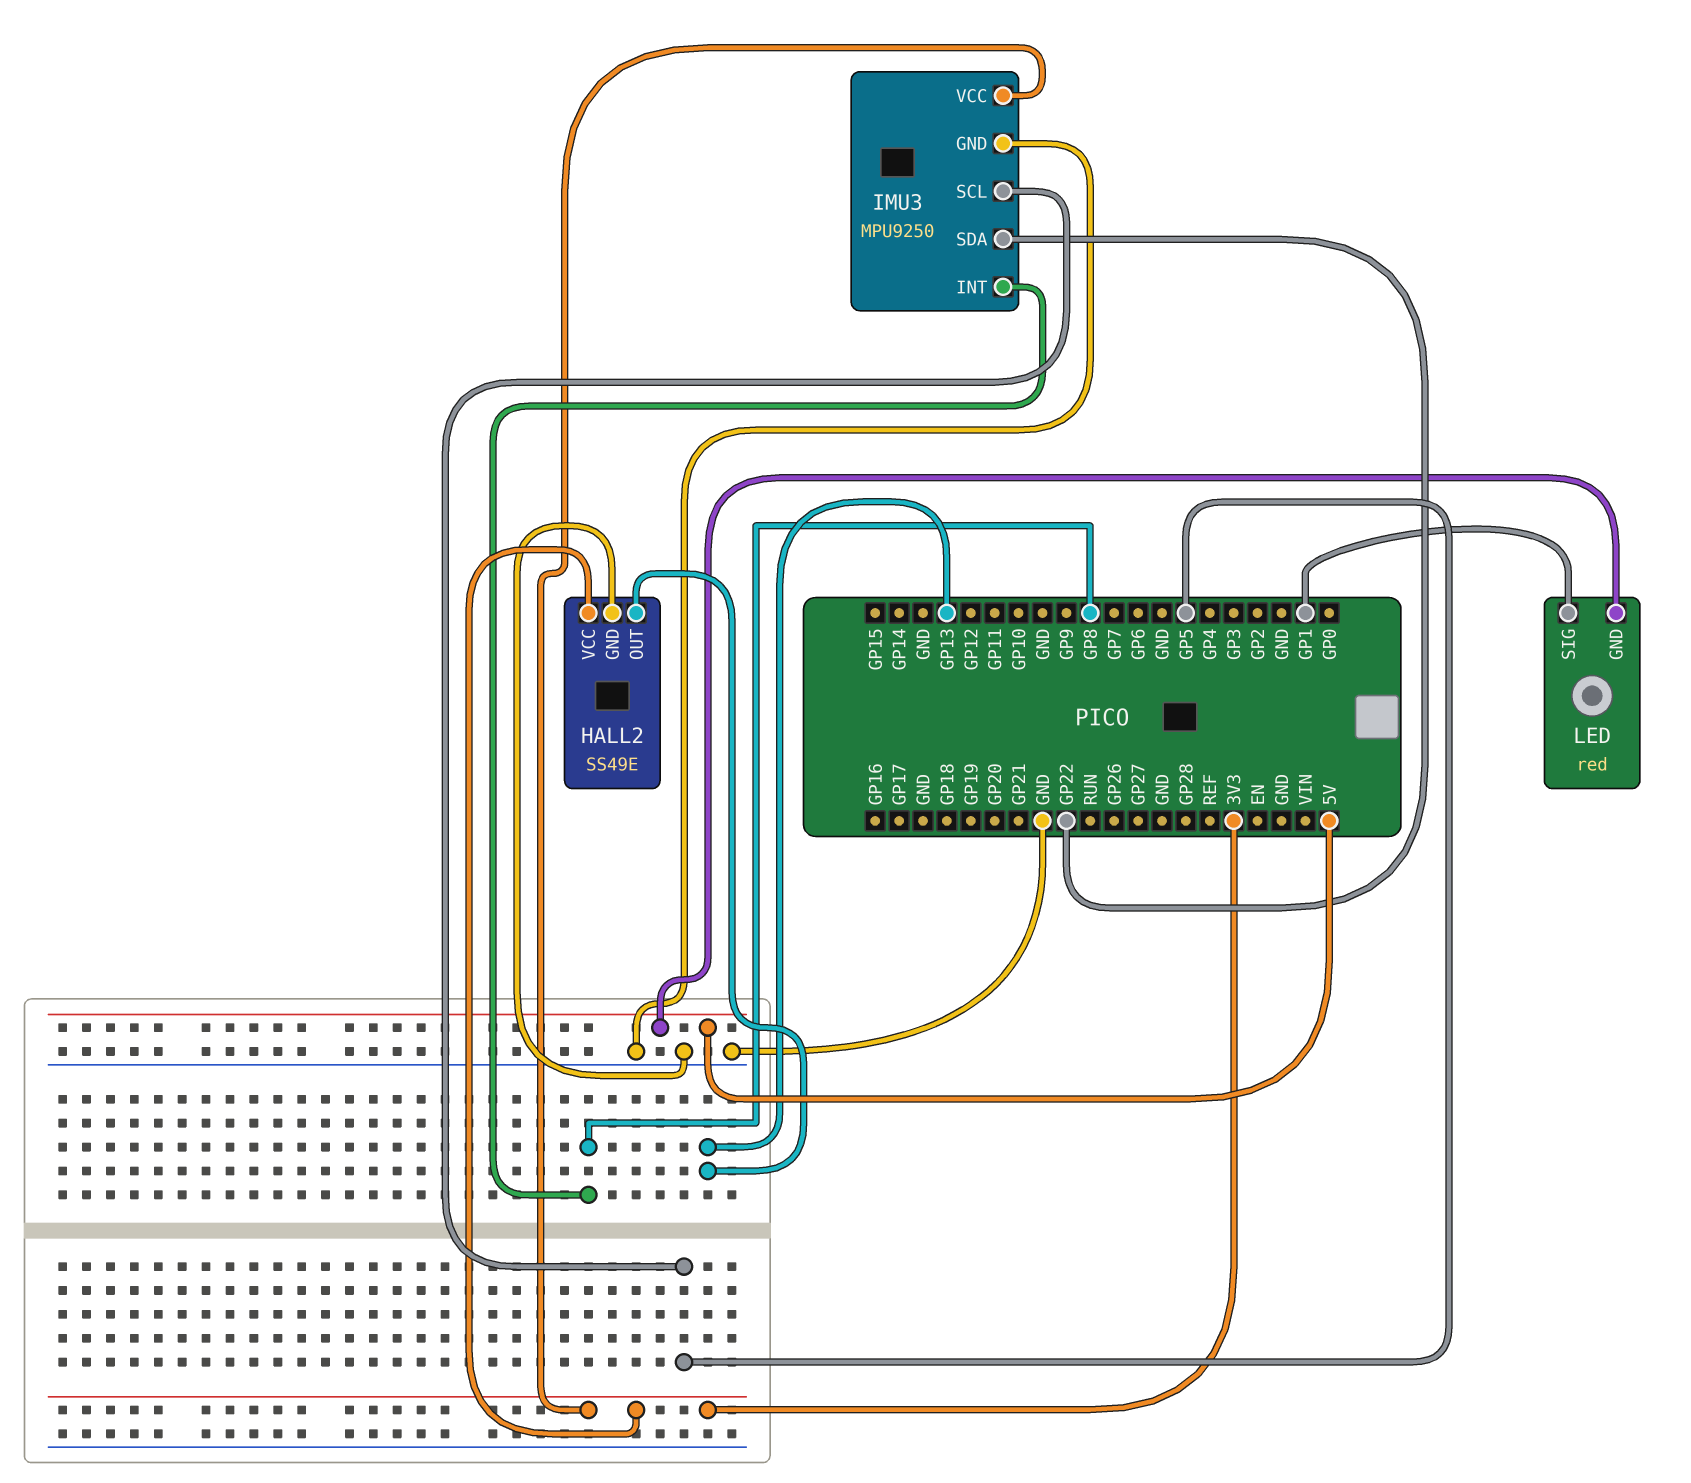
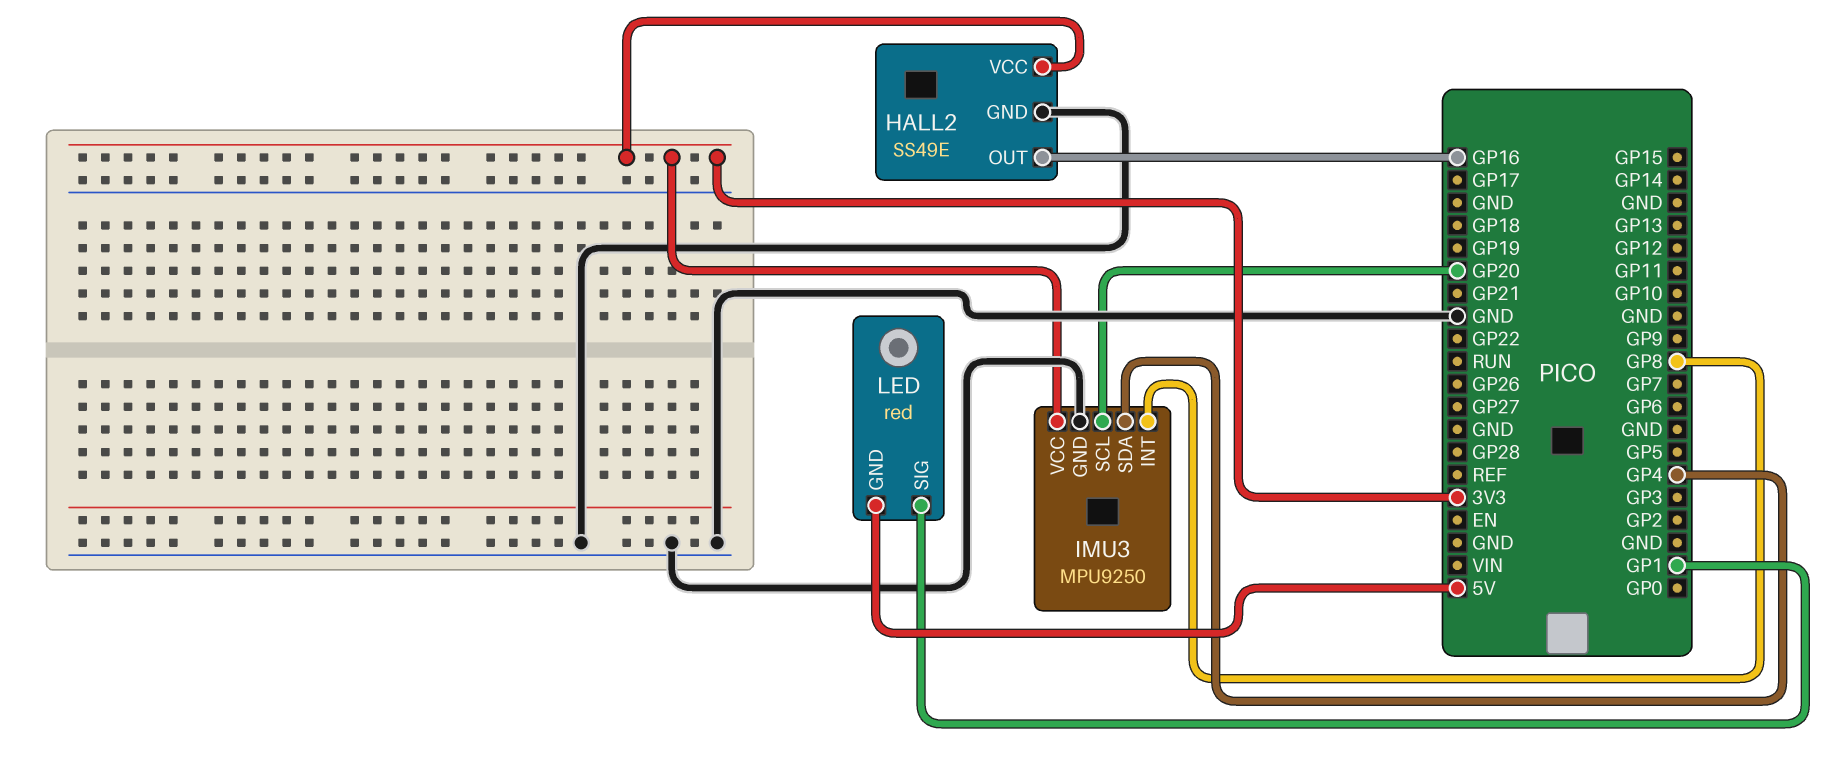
HALL2 pin OUT: GP13 -> GP16
IMU3 pin SCL: GP5 -> GP20
IMU3 pin SDA: GP22 -> GP4

